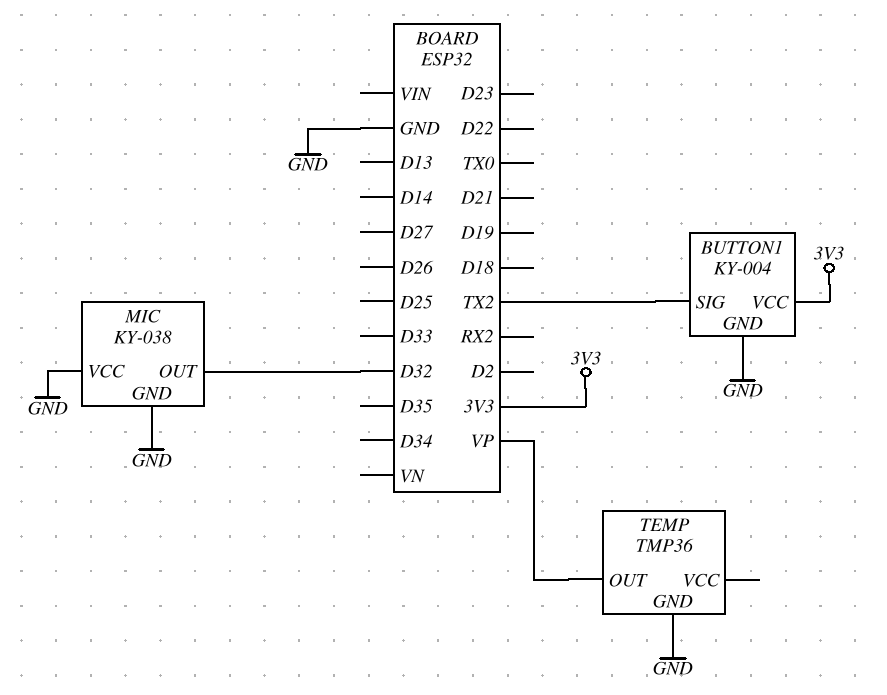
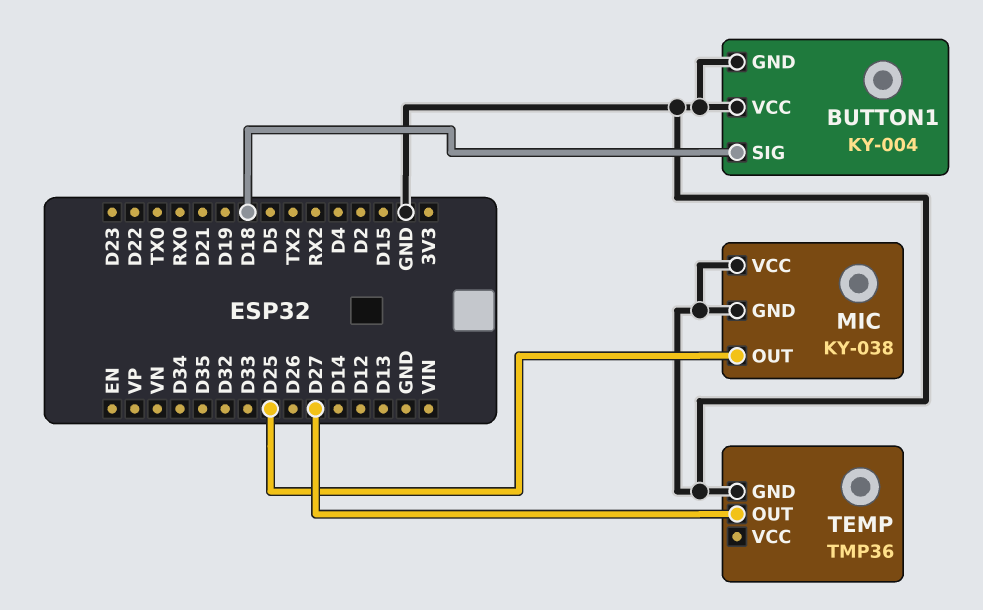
BUTTON1 pin SIG: TX2 -> D18
BUTTON1 pin VCC: 3V3 -> GND
MIC pin OUT: D32 -> D25
TEMP pin OUT: VP -> D27

